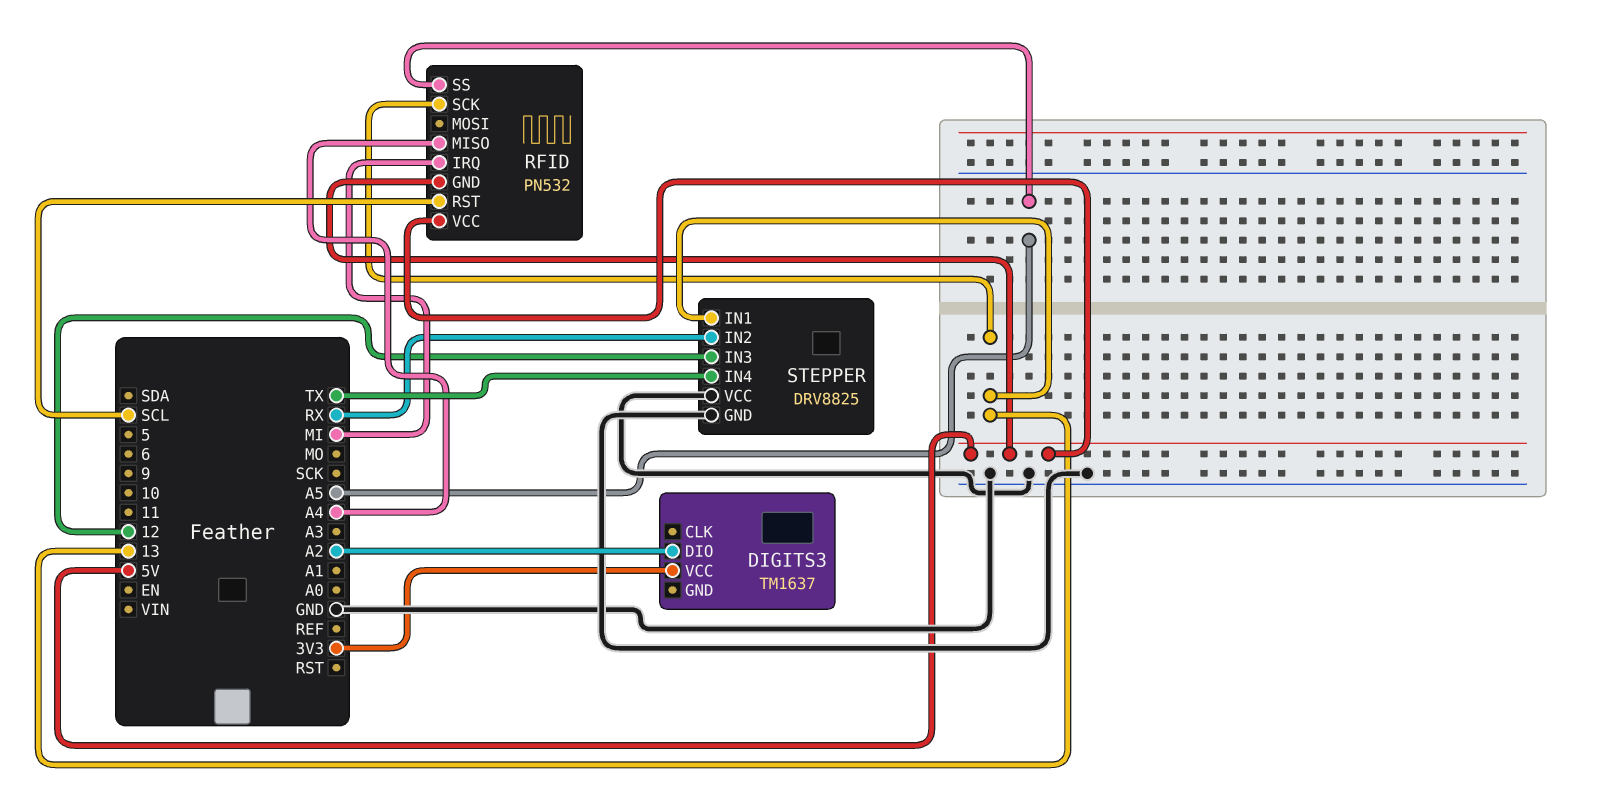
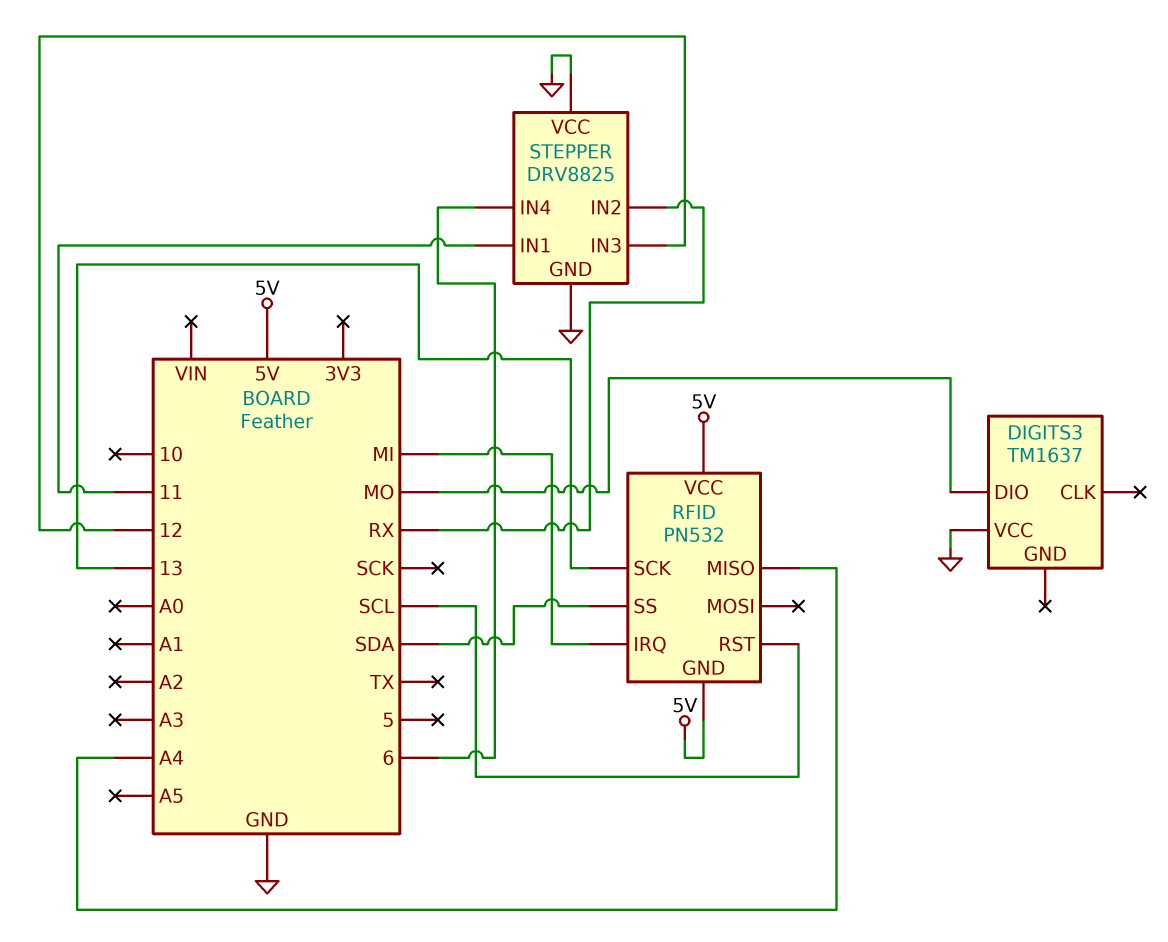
DIGITS3 pin DIO: A2 -> MO
DIGITS3 pin VCC: 3V3 -> GND
RFID pin SS: A5 -> SDA
STEPPER pin IN1: 13 -> 11
STEPPER pin IN4: TX -> 6

